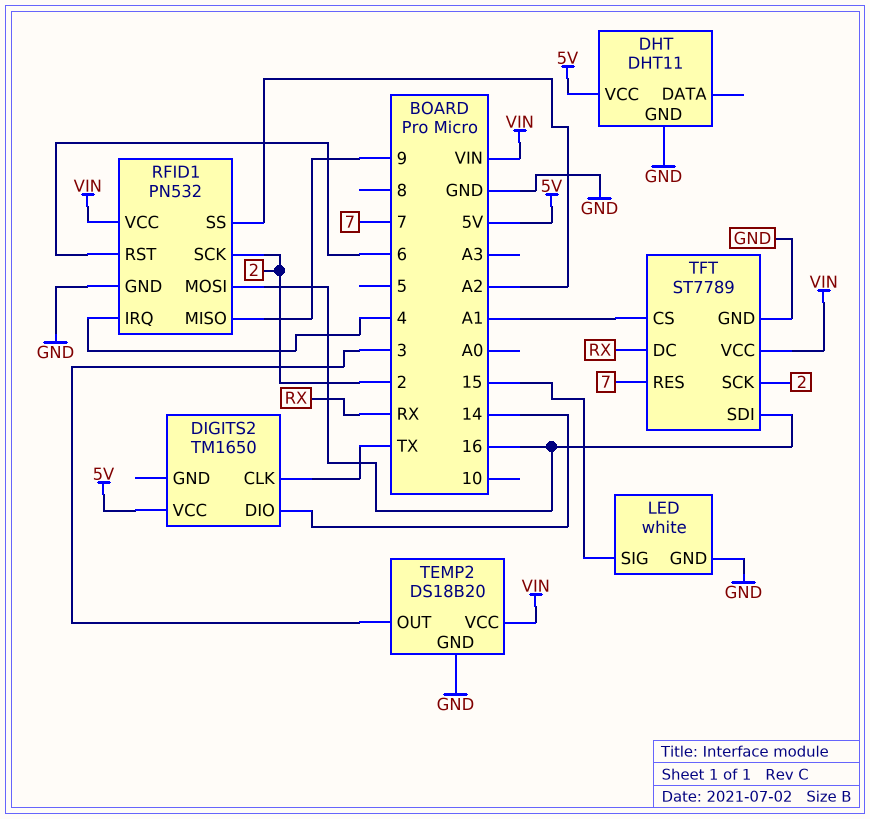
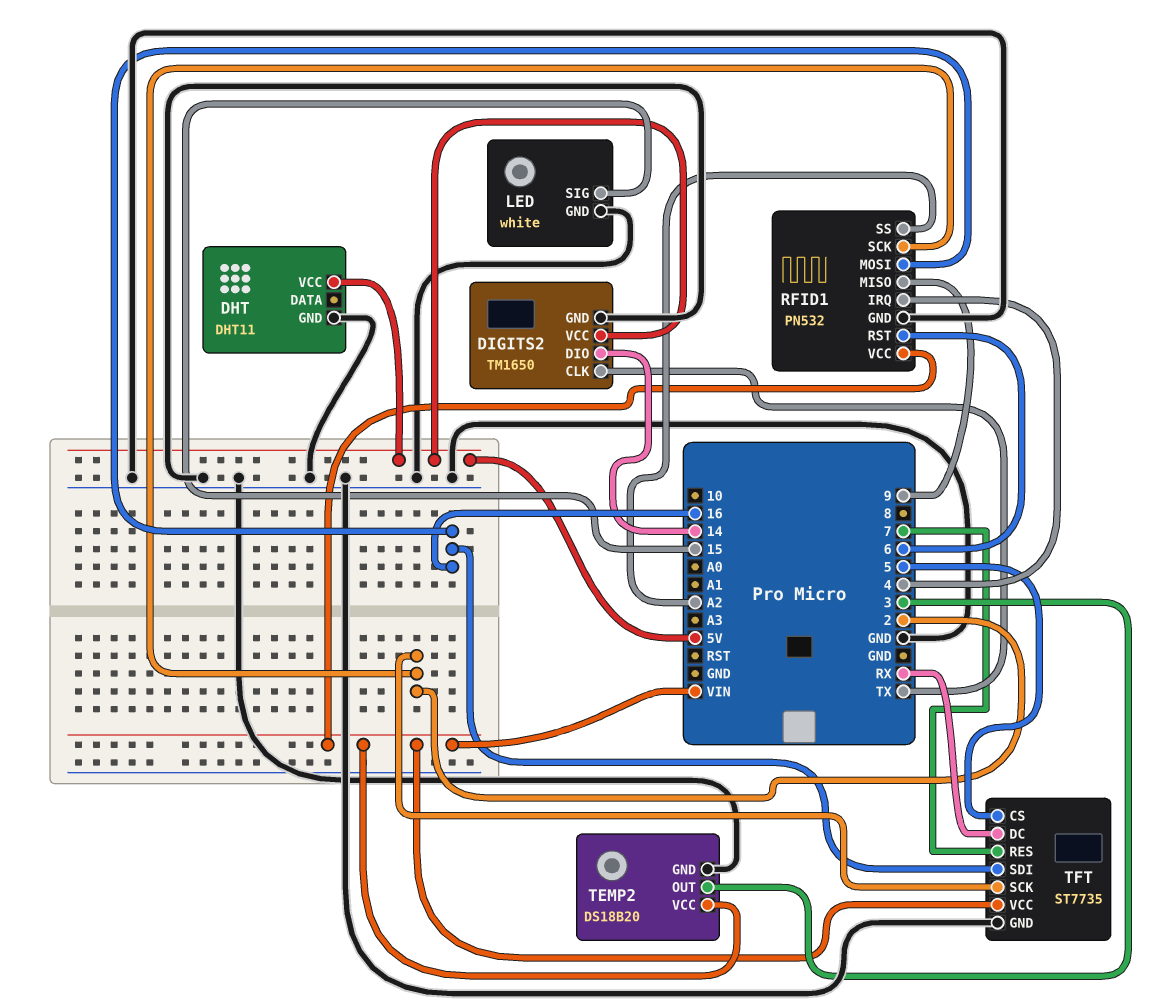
DIGITS2 pin GND: none -> GND
TFT: ST7789 -> ST7735
TFT pin CS: A1 -> 5

